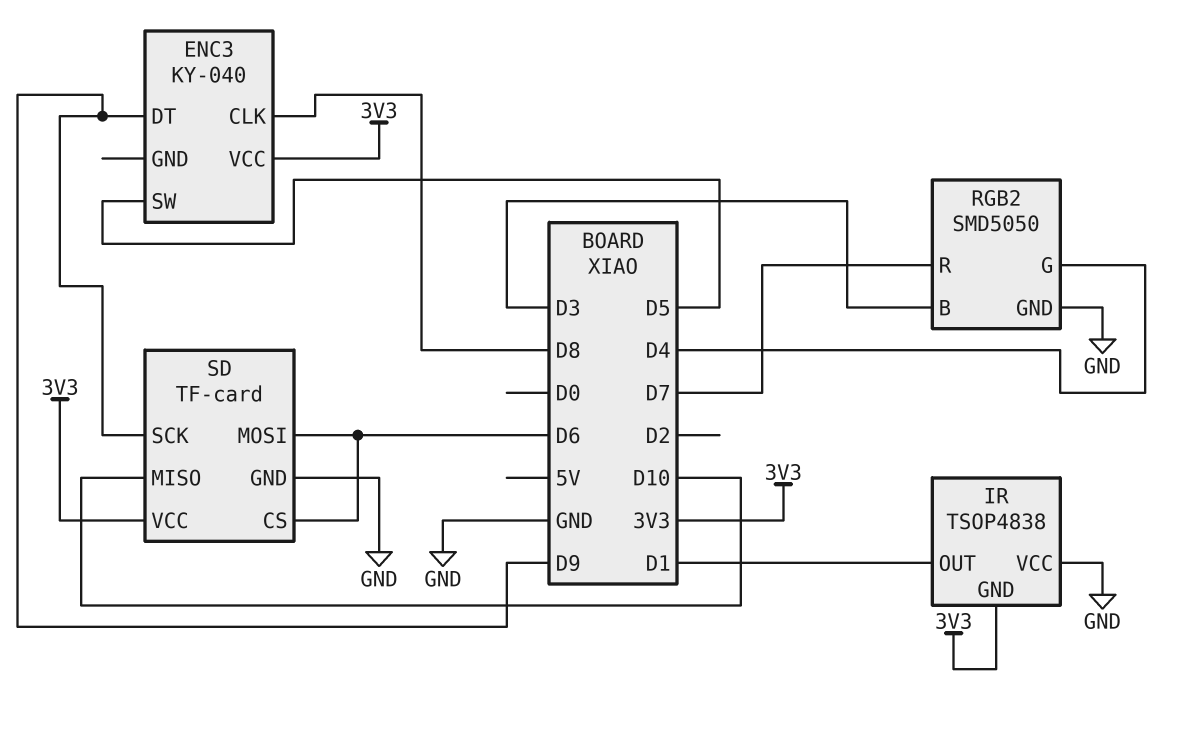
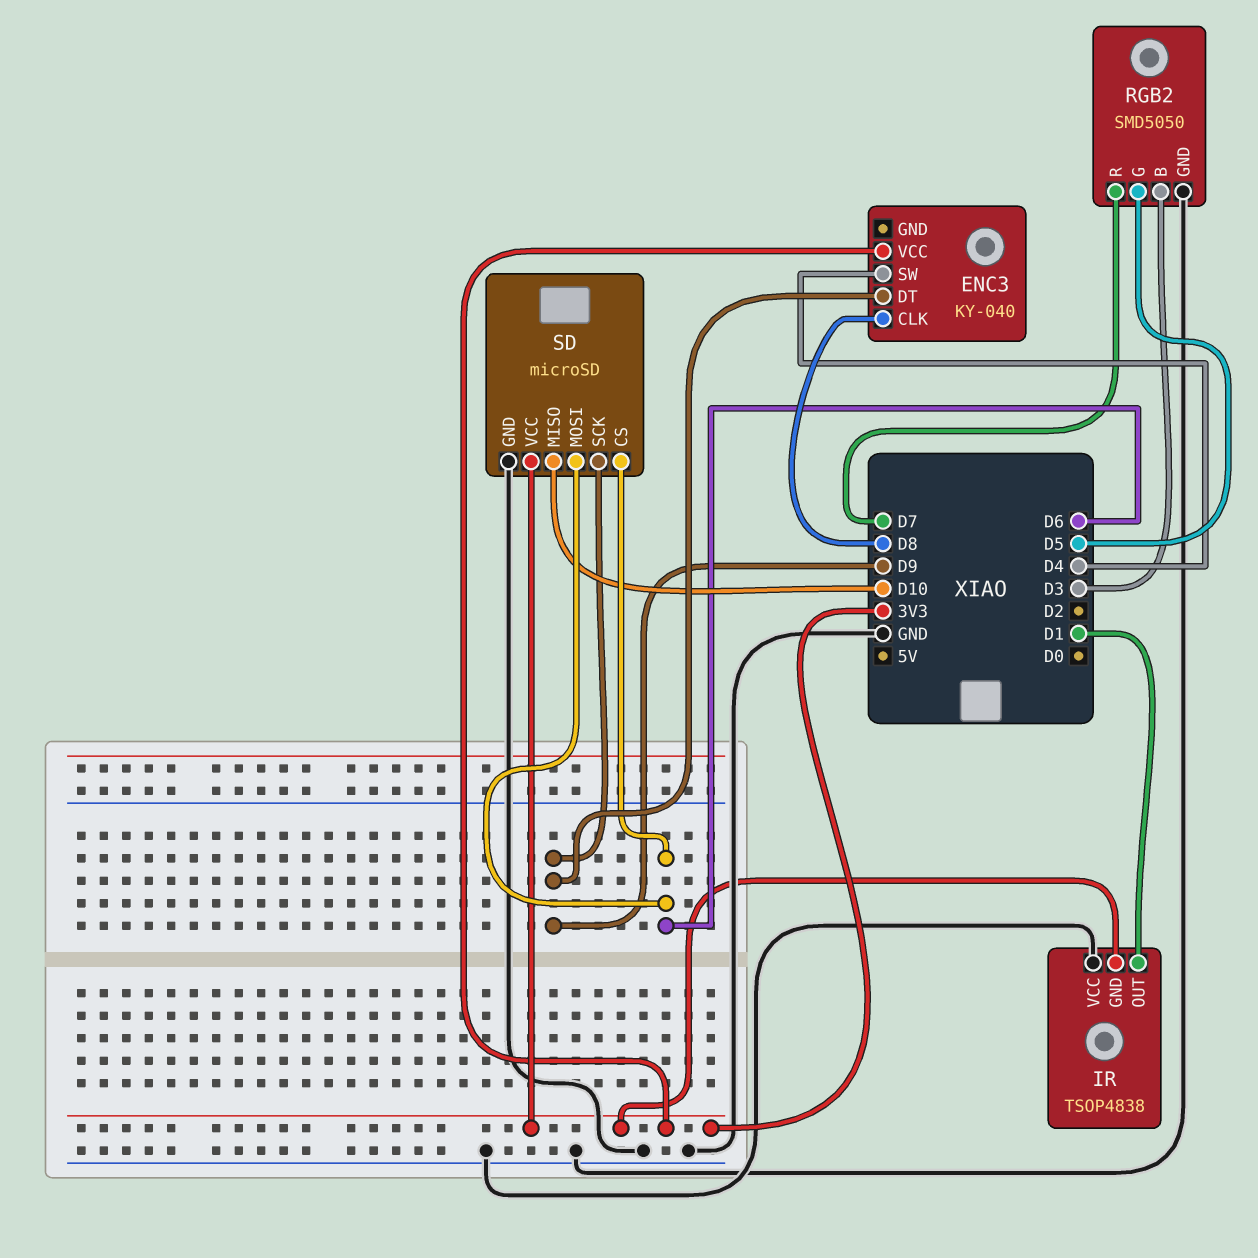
ENC3 pin SW: D5 -> D4
RGB2 pin G: D4 -> D5
SD: TF-card -> microSD

